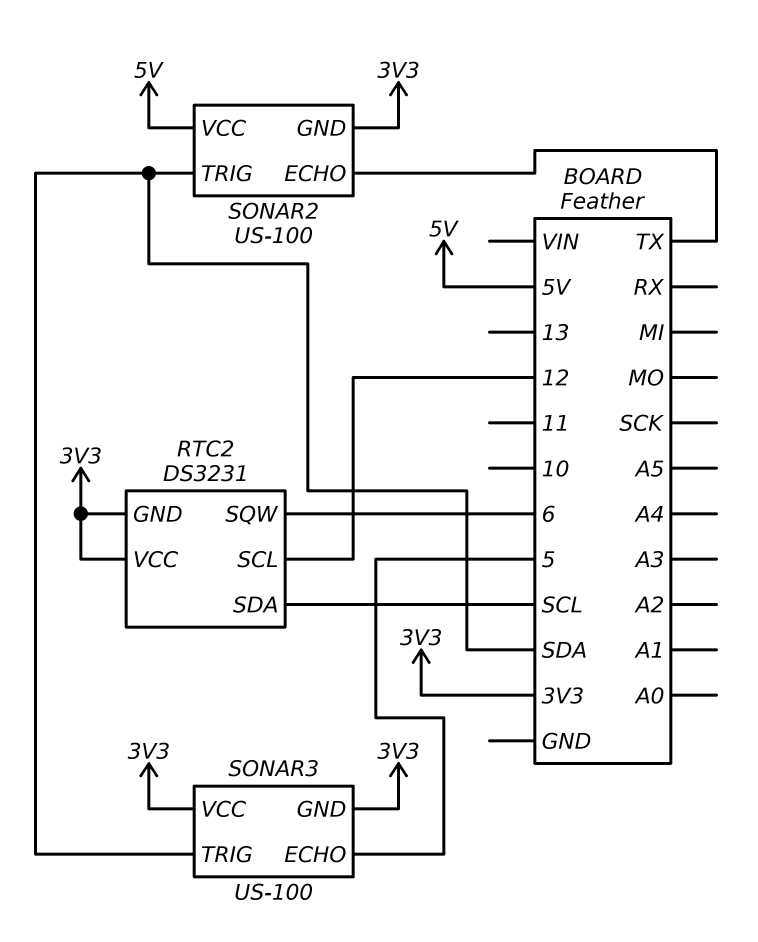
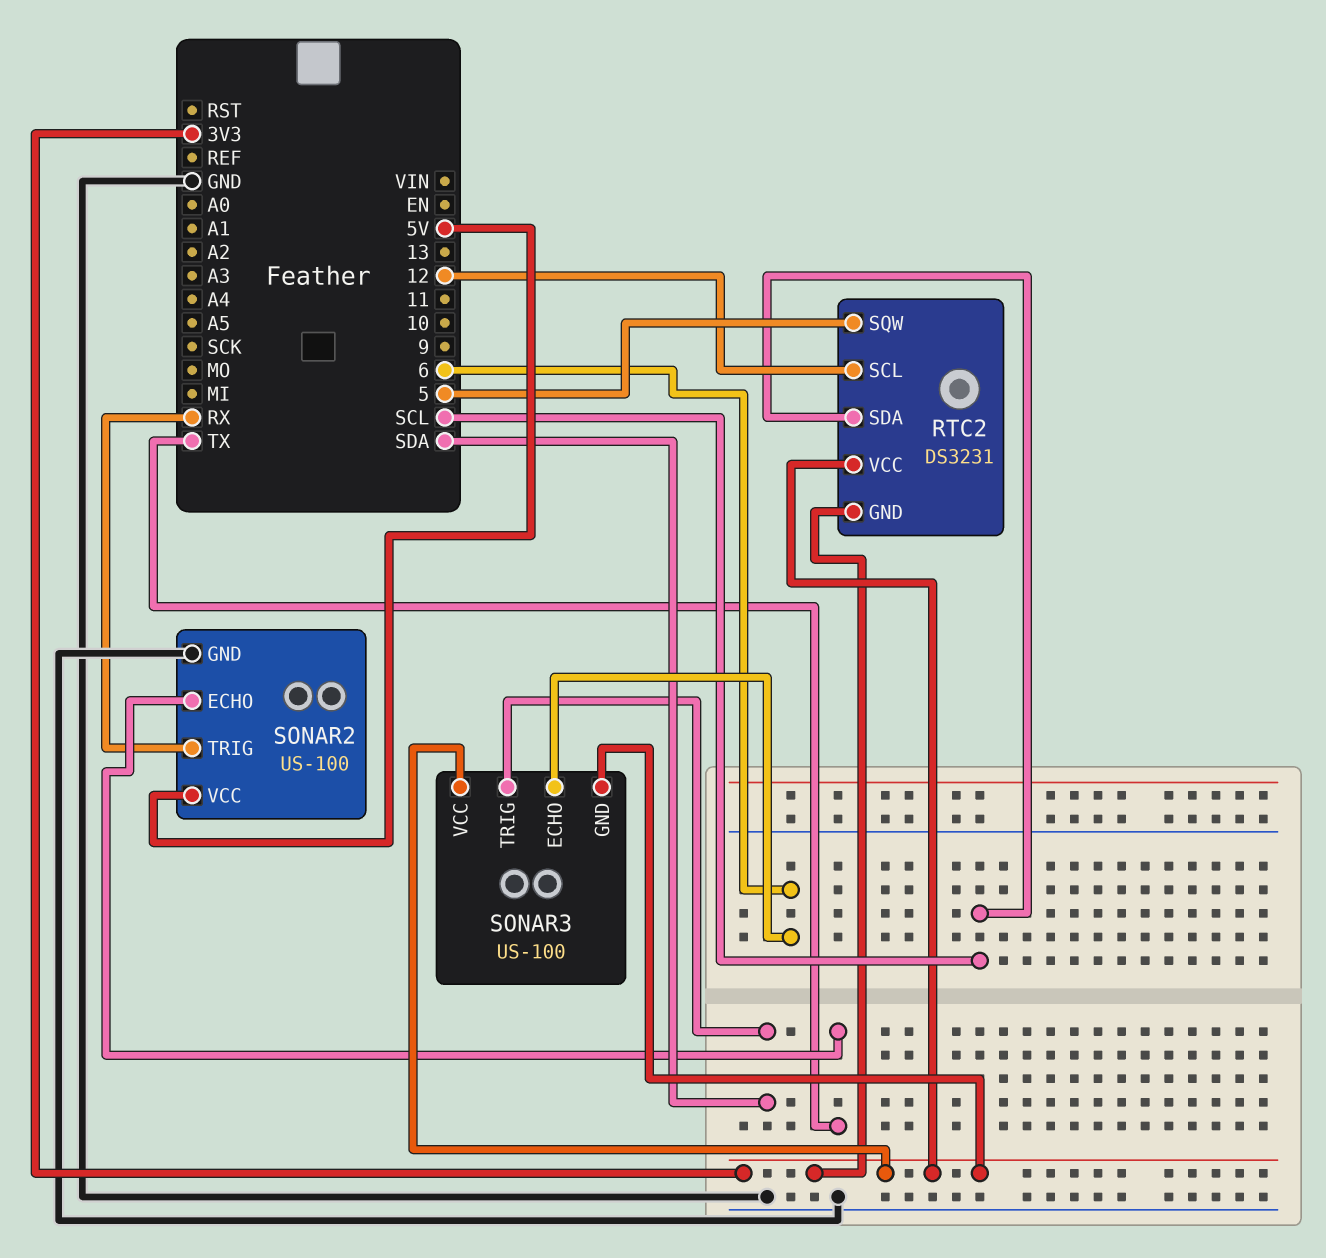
RTC2 pin SQW: 6 -> 5
SONAR2 pin GND: 3V3 -> GND
SONAR2 pin TRIG: SDA -> RX
SONAR3 pin ECHO: 5 -> 6

